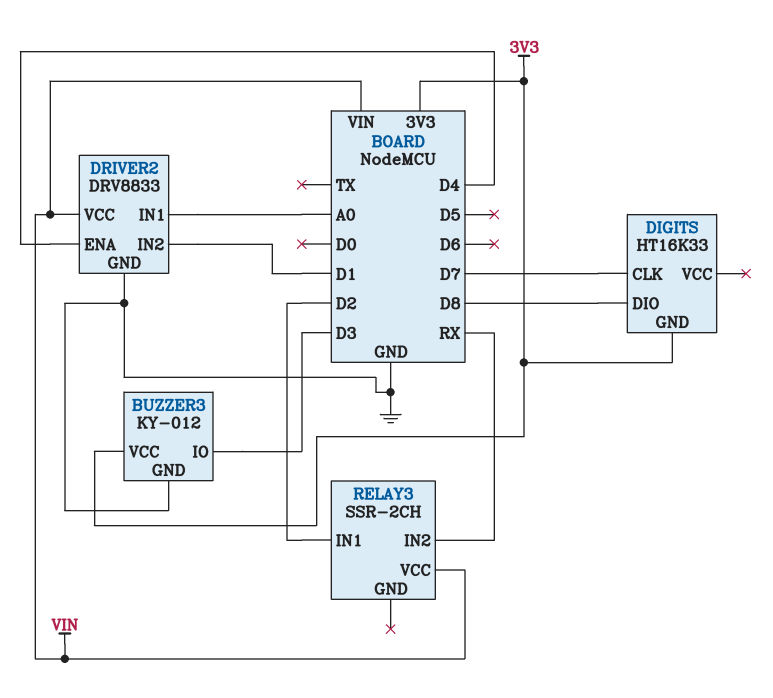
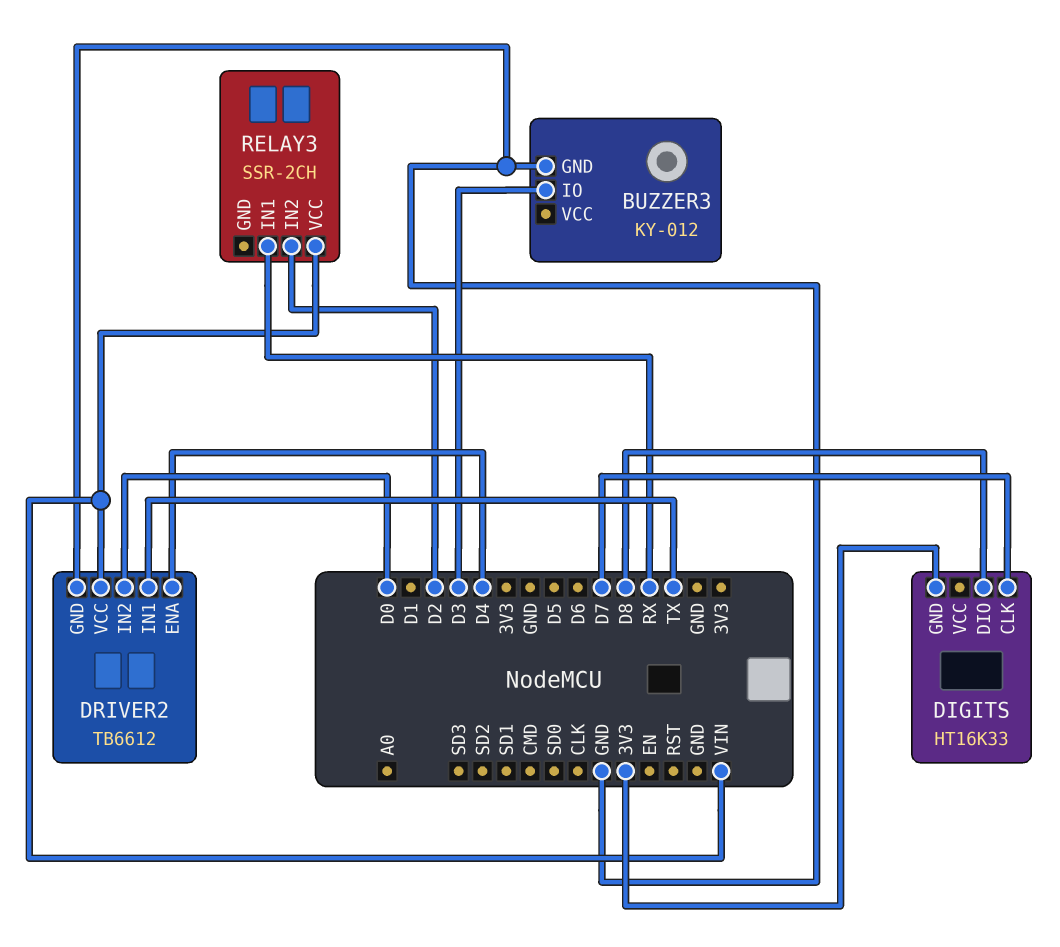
BUZZER3 pin VCC: 3V3 -> none
DRIVER2: DRV8833 -> TB6612
DRIVER2 pin IN1: A0 -> TX
DRIVER2 pin IN2: D1 -> D0
RELAY3 pin IN1: D2 -> RX
RELAY3 pin IN2: RX -> D2

